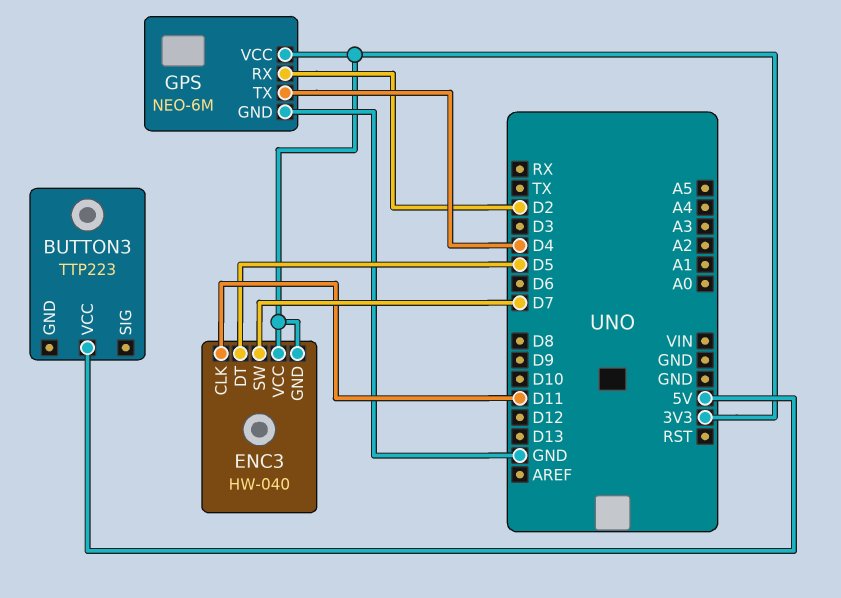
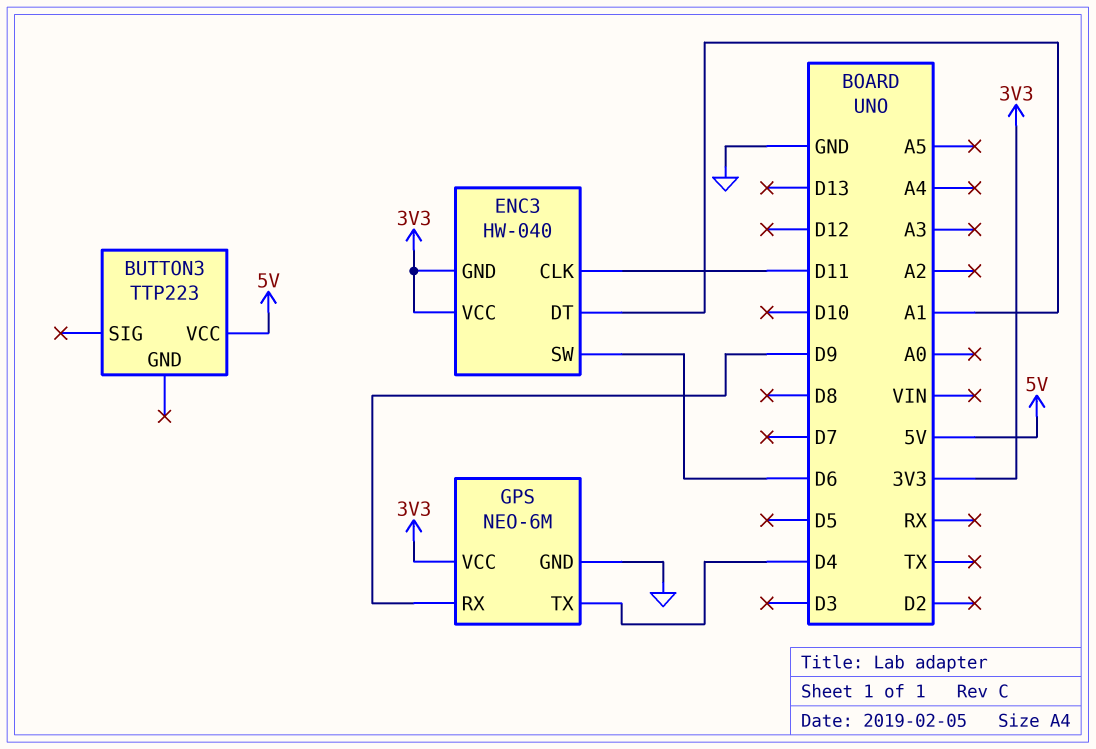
ENC3 pin DT: D5 -> A1
ENC3 pin SW: D7 -> D6
GPS pin RX: D2 -> D9

